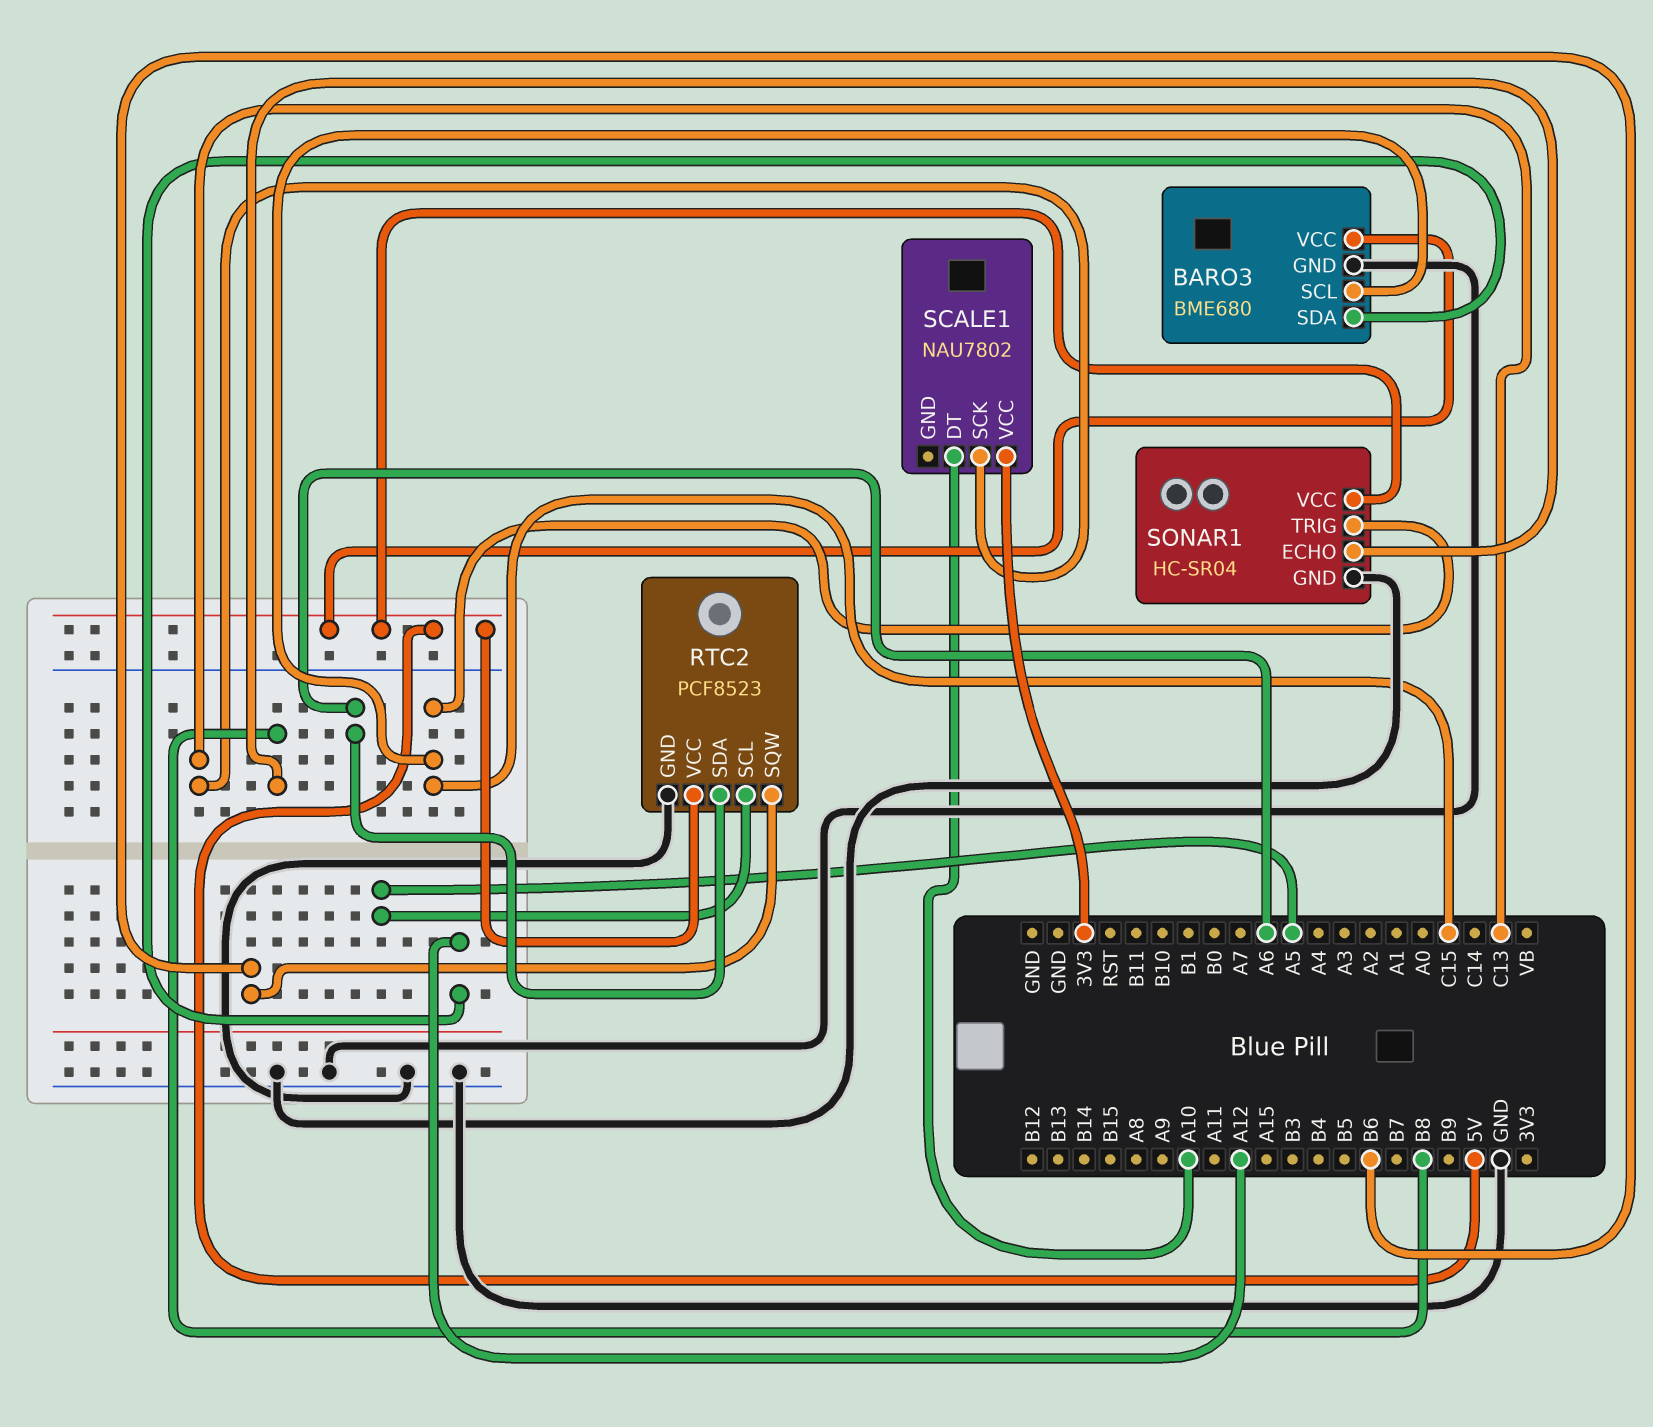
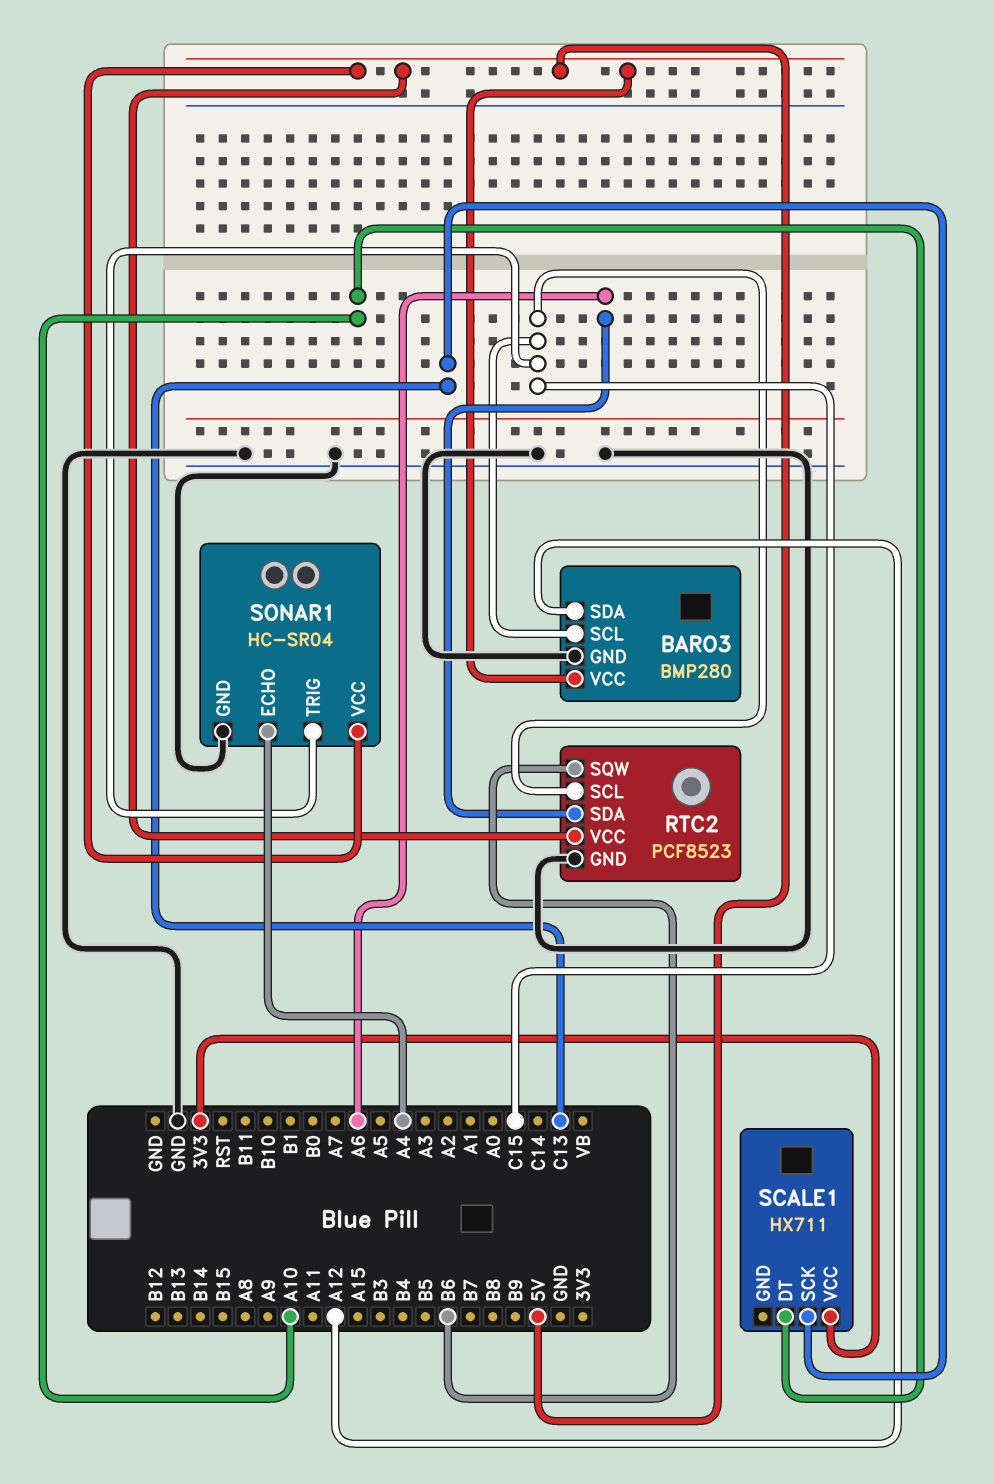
BARO3: BME680 -> BMP280
RTC2 pin SCL: A5 -> C15
SCALE1: NAU7802 -> HX711
SONAR1 pin ECHO: B8 -> A4

